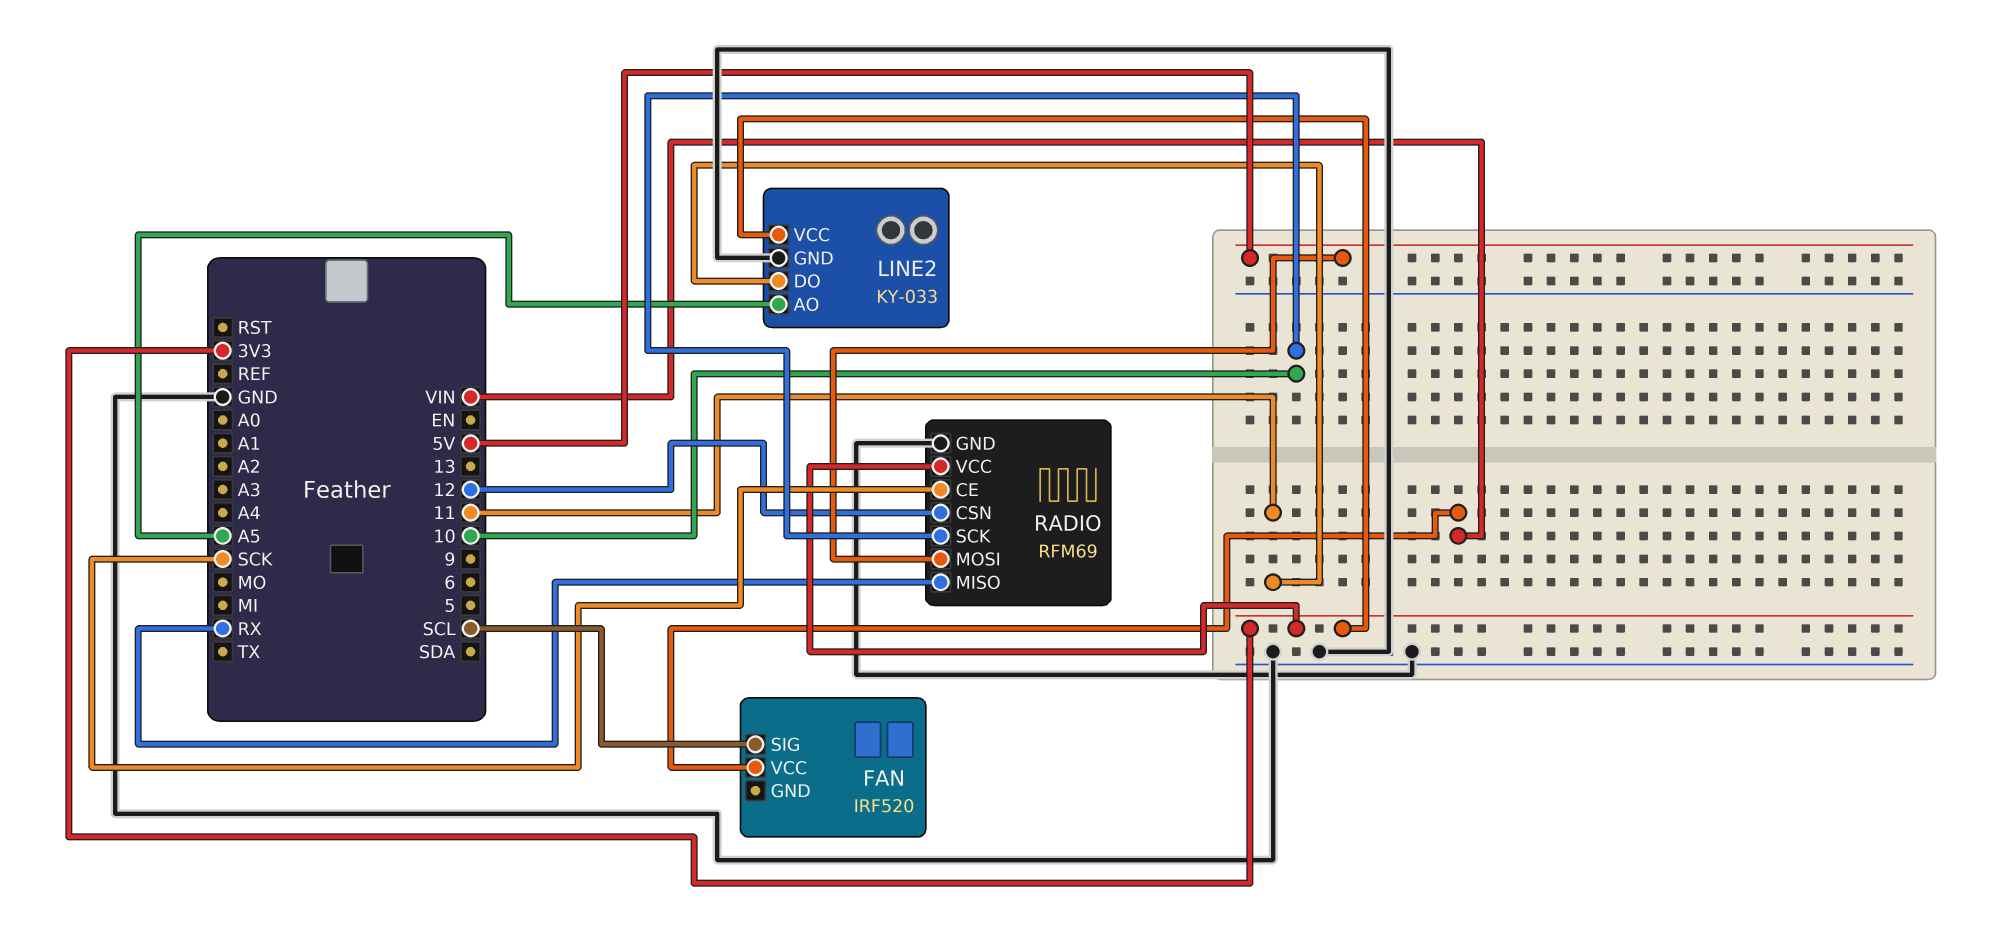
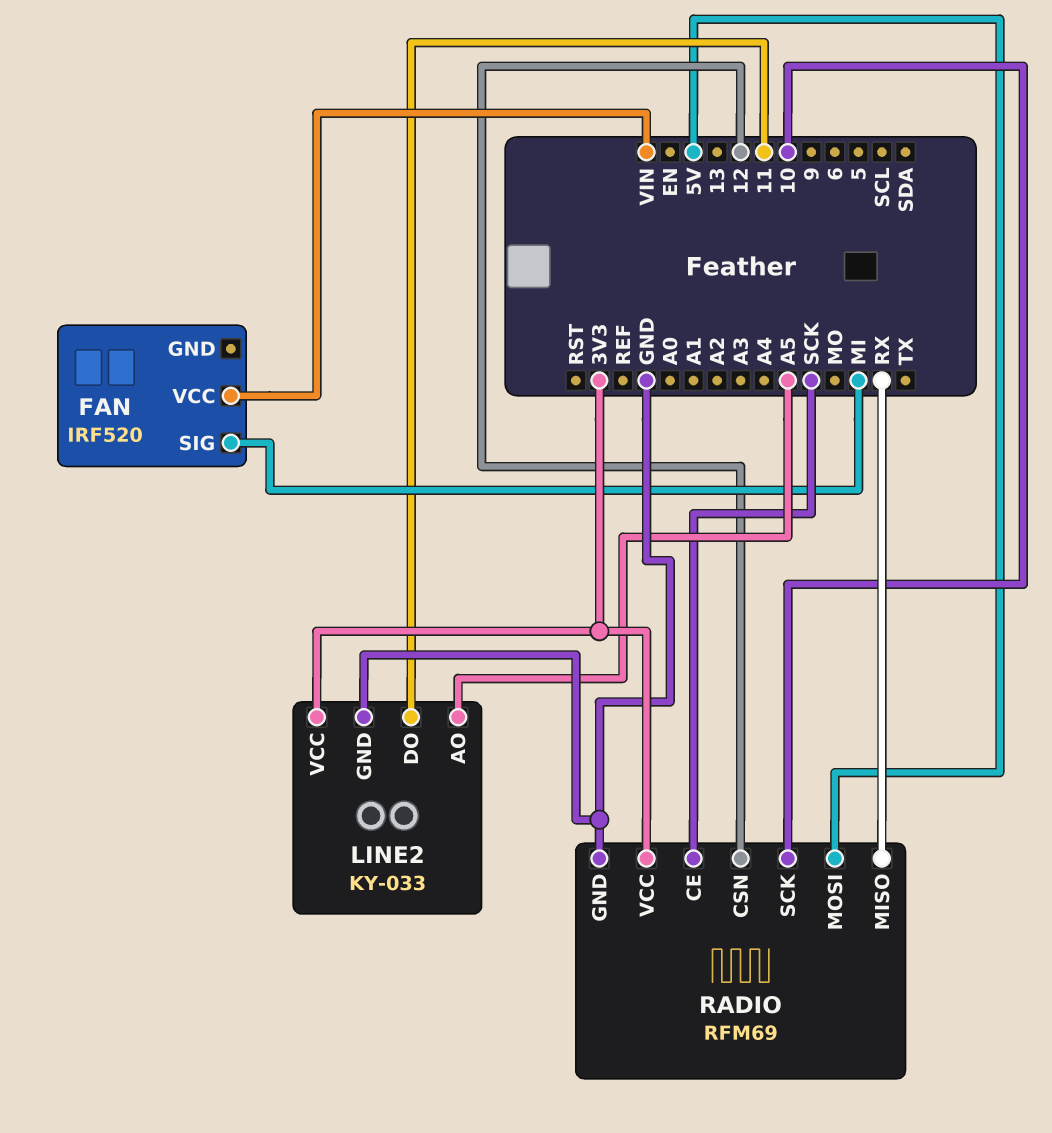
FAN pin SIG: SCL -> MI

